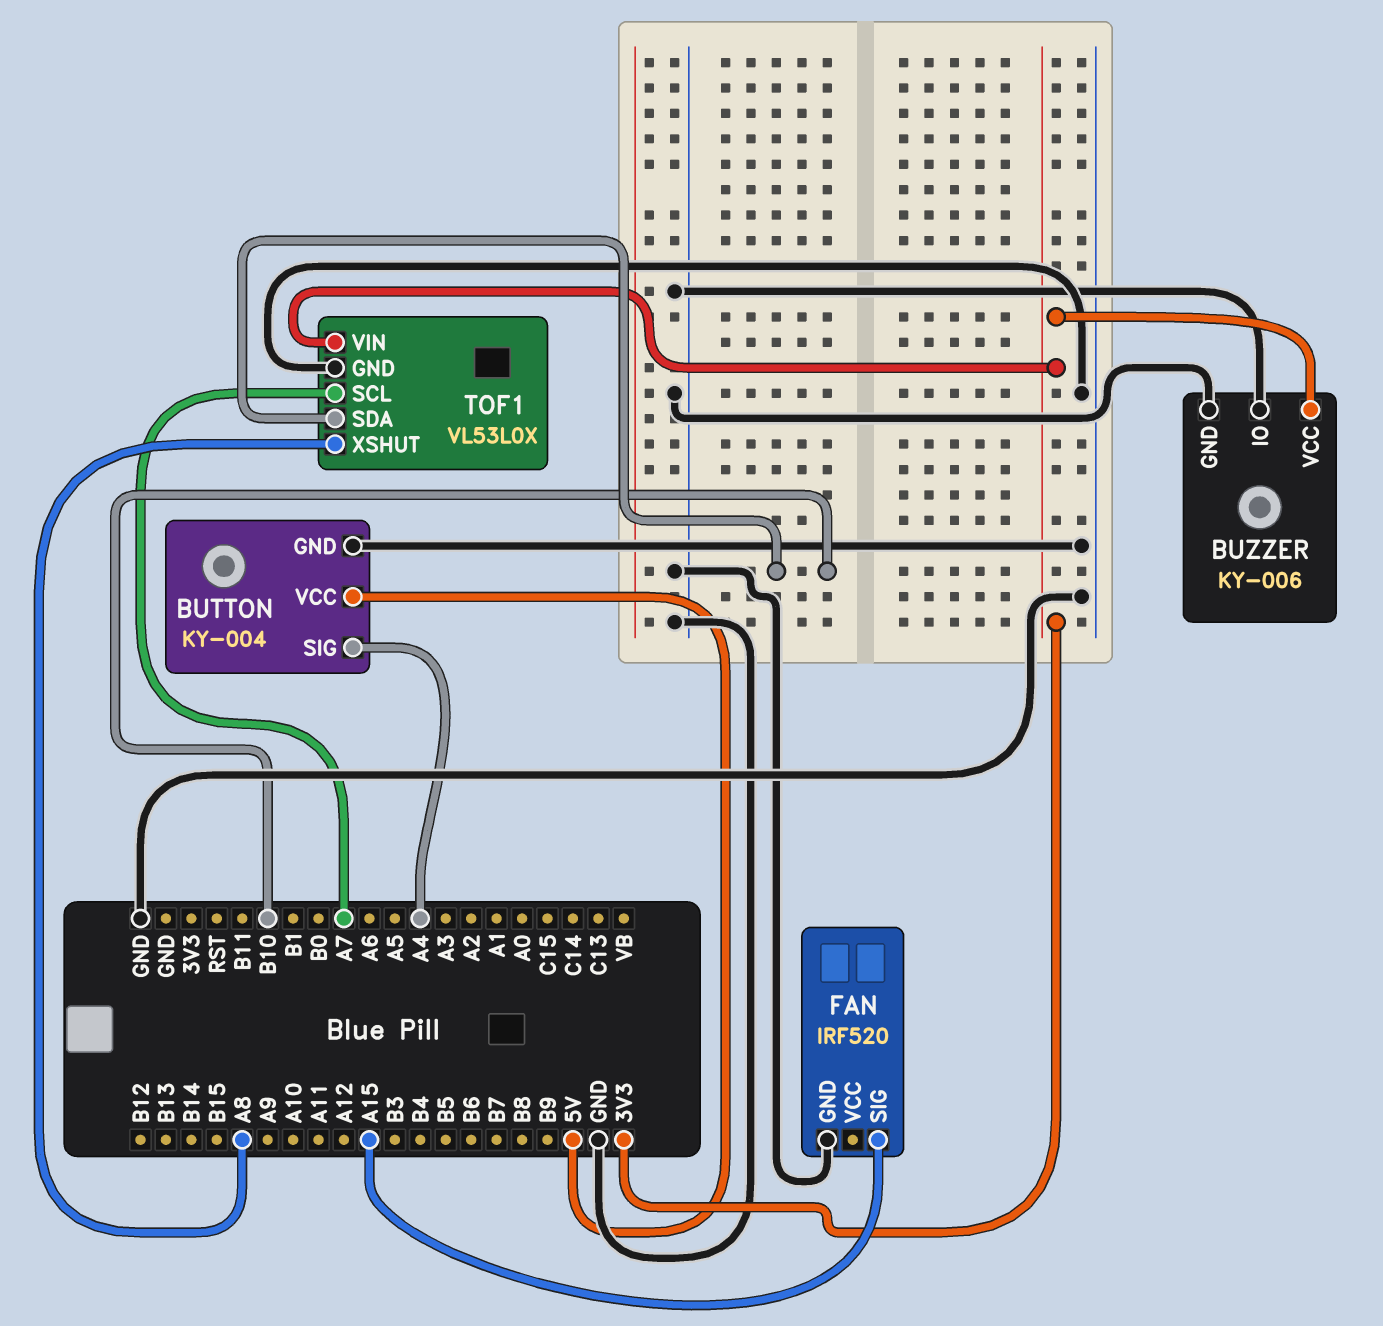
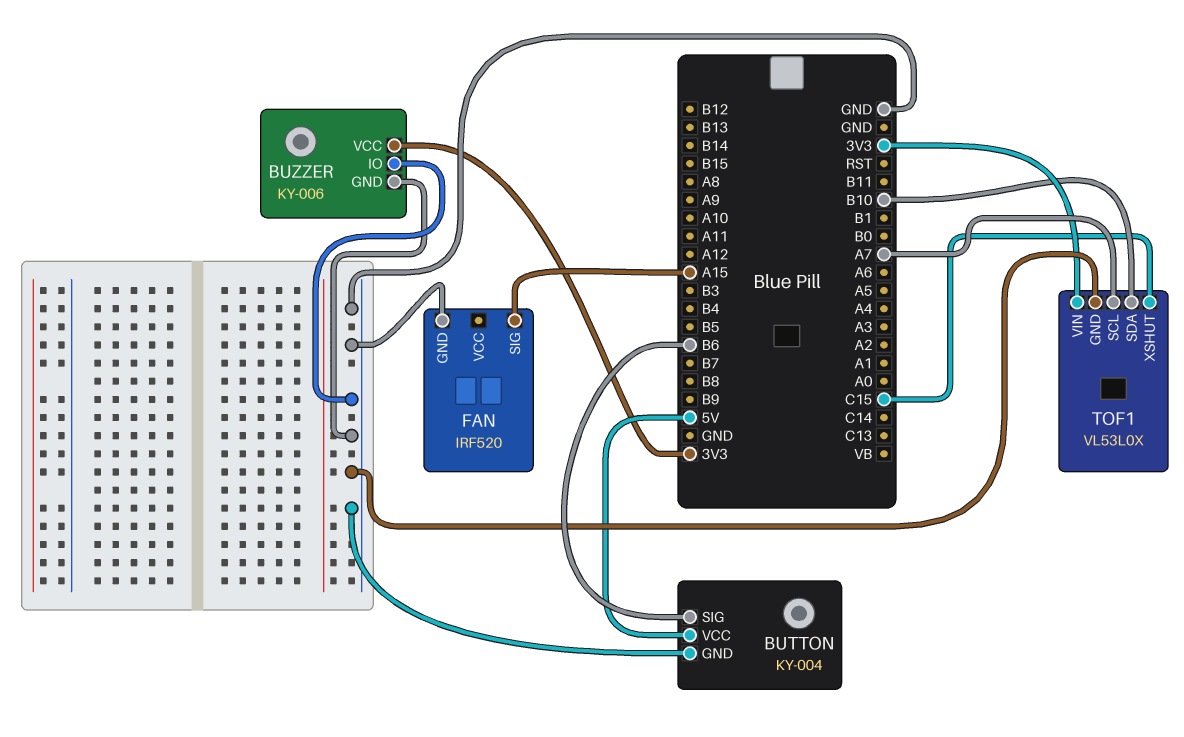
BUTTON pin SIG: A4 -> B6
TOF1 pin XSHUT: A8 -> C15

